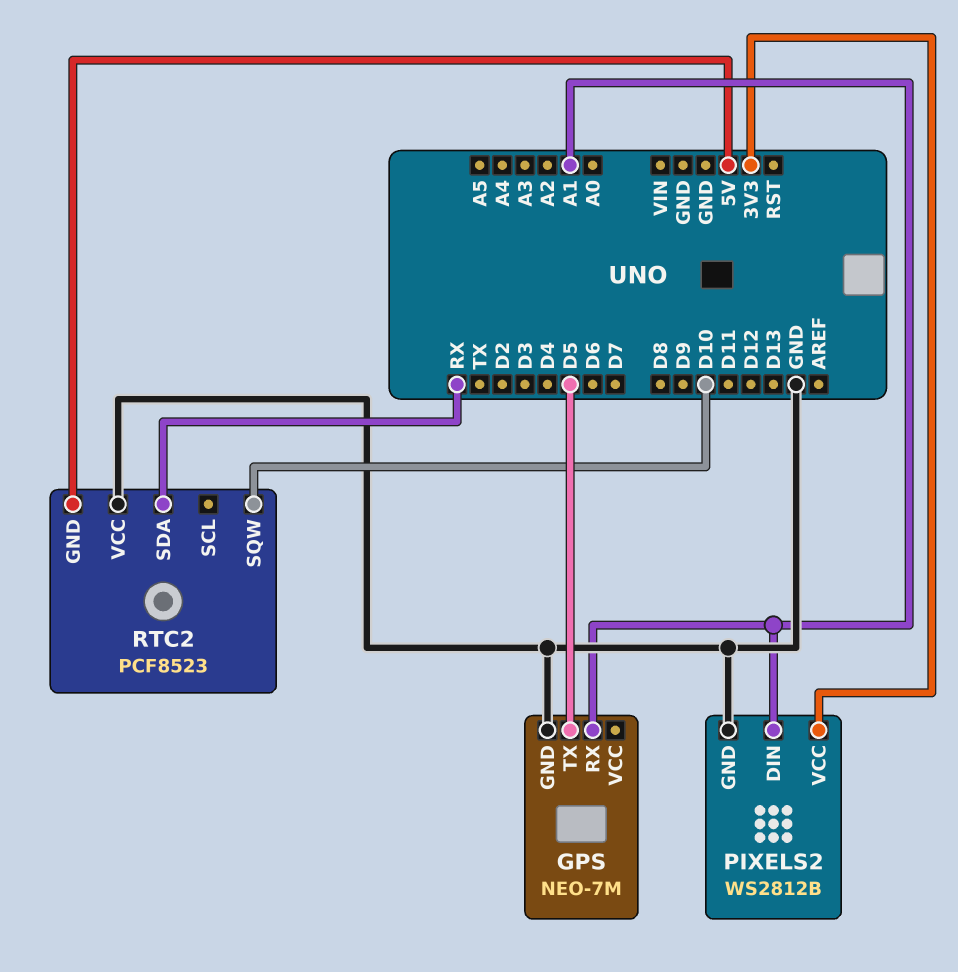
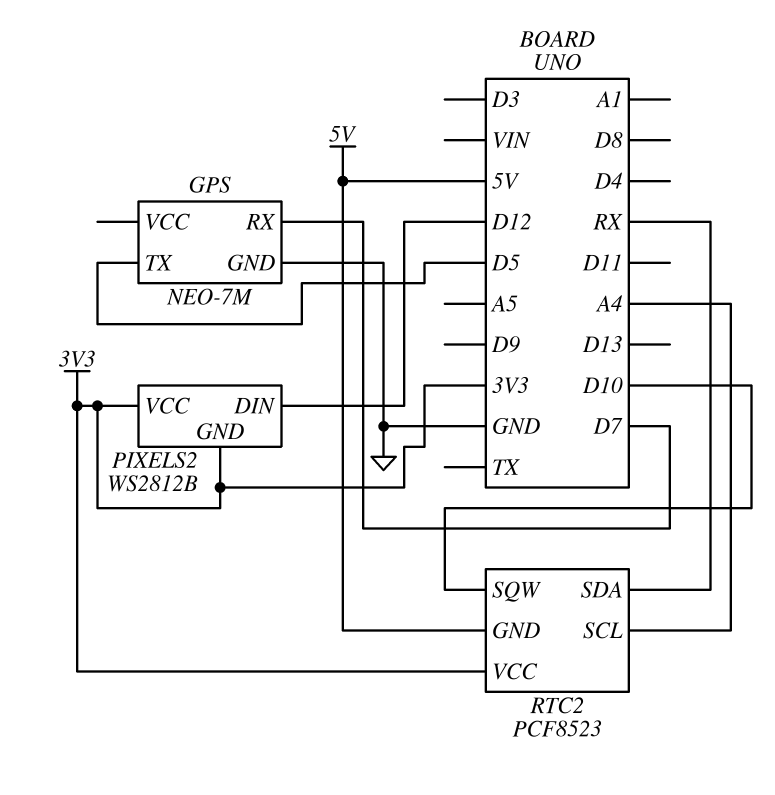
GPS pin RX: A1 -> D7
PIXELS2 pin DIN: A1 -> D12
PIXELS2 pin GND: GND -> 3V3
RTC2 pin SCL: none -> A4
RTC2 pin VCC: GND -> 3V3

